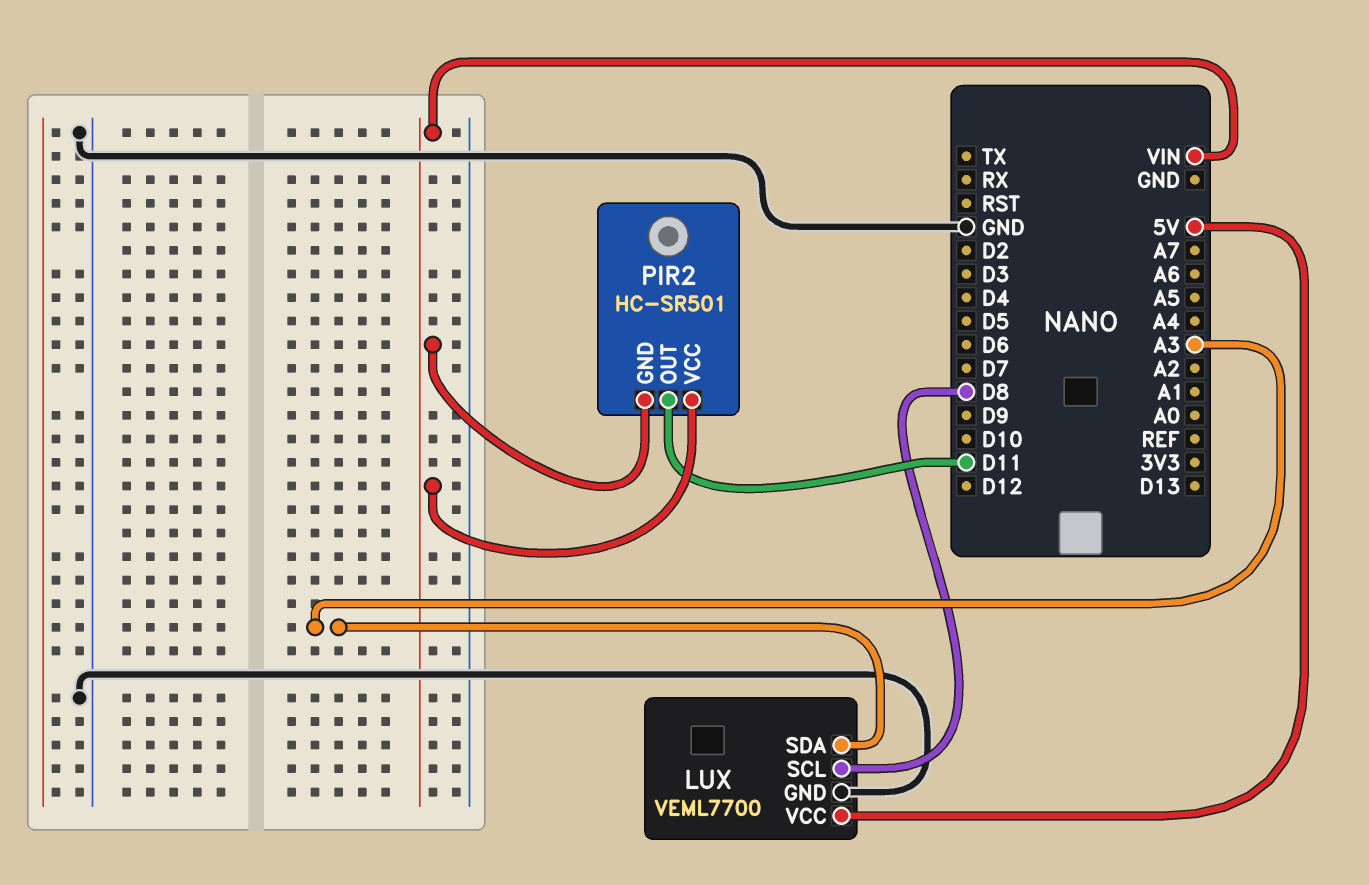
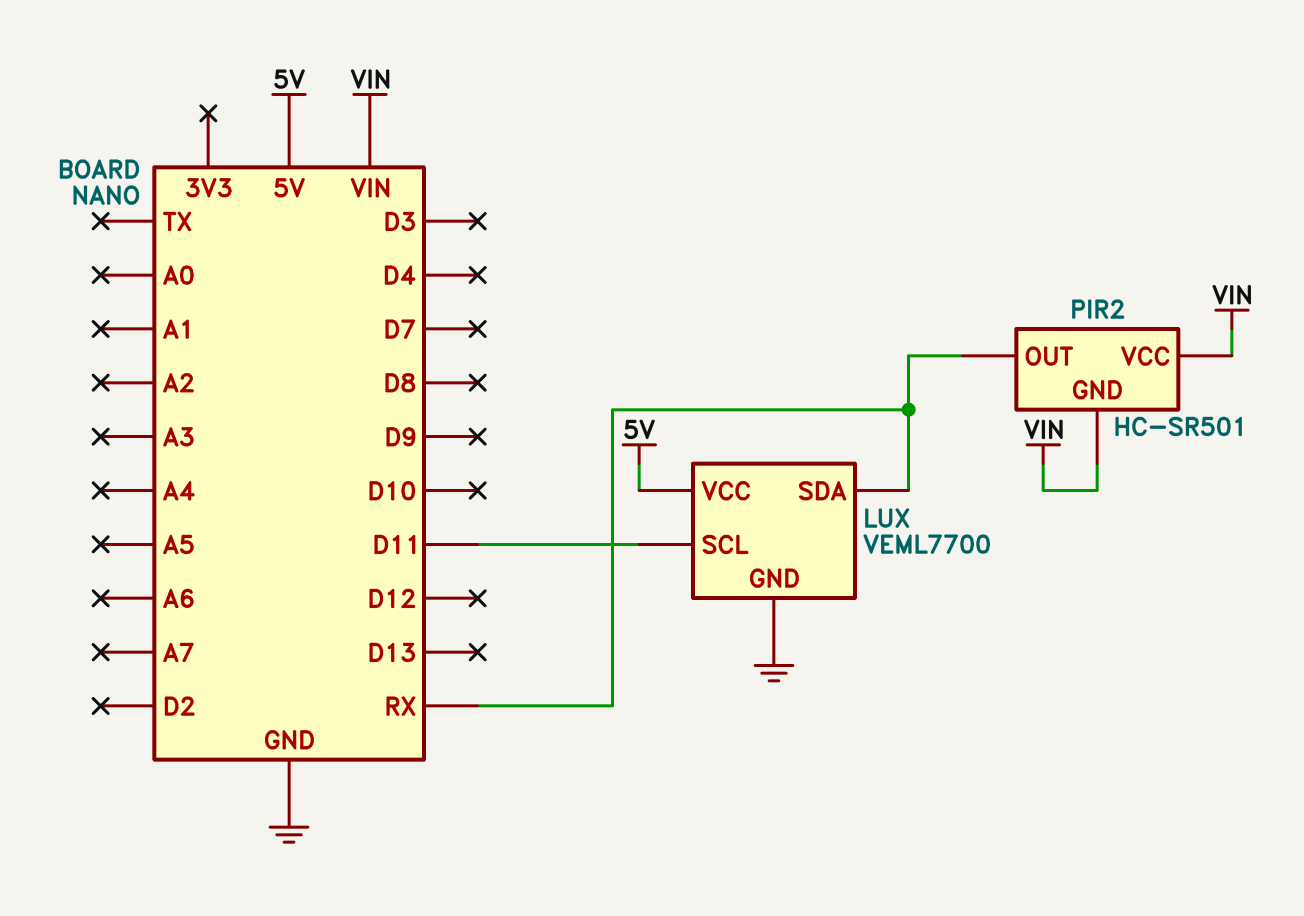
LUX pin SCL: D8 -> D11
LUX pin SDA: A3 -> RX
PIR2 pin OUT: D11 -> RX

